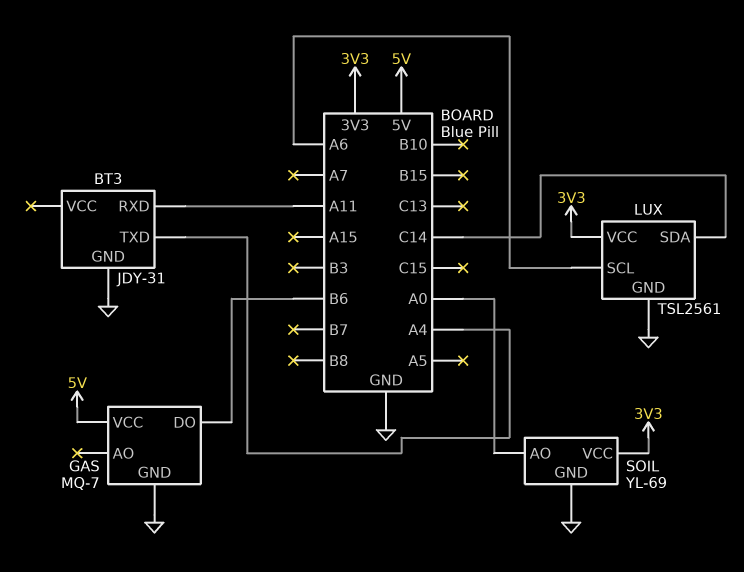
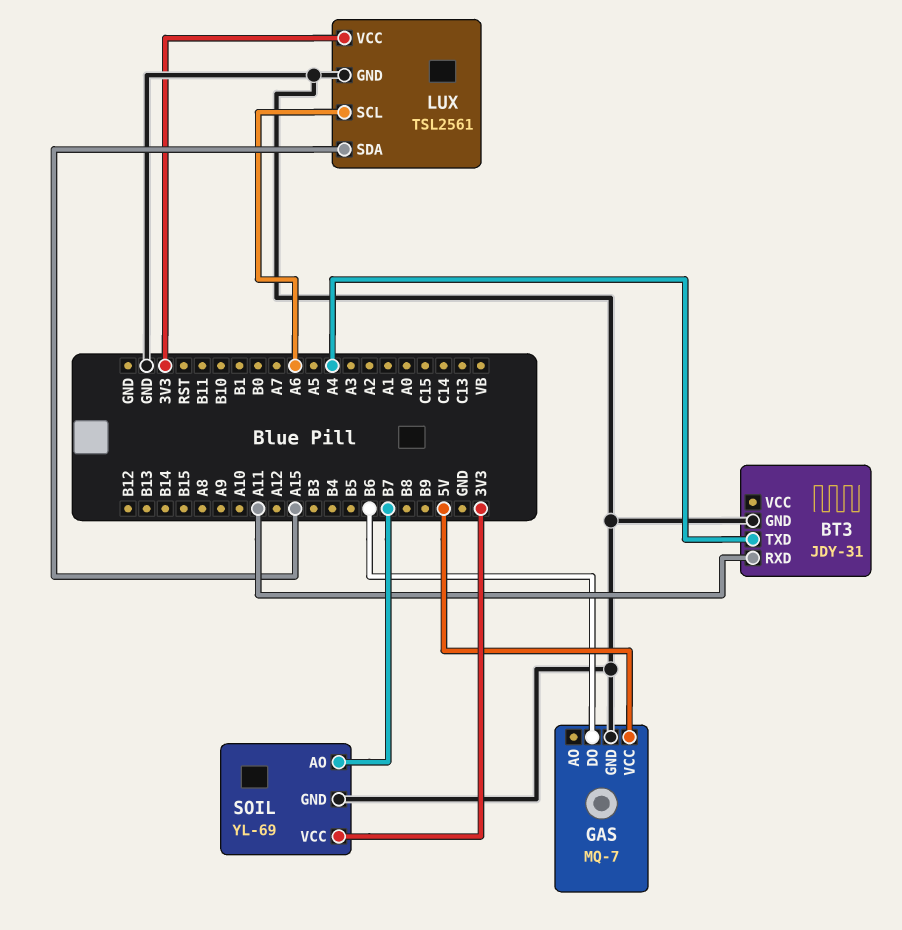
LUX pin SDA: C14 -> A15
SOIL pin AO: A0 -> B7

